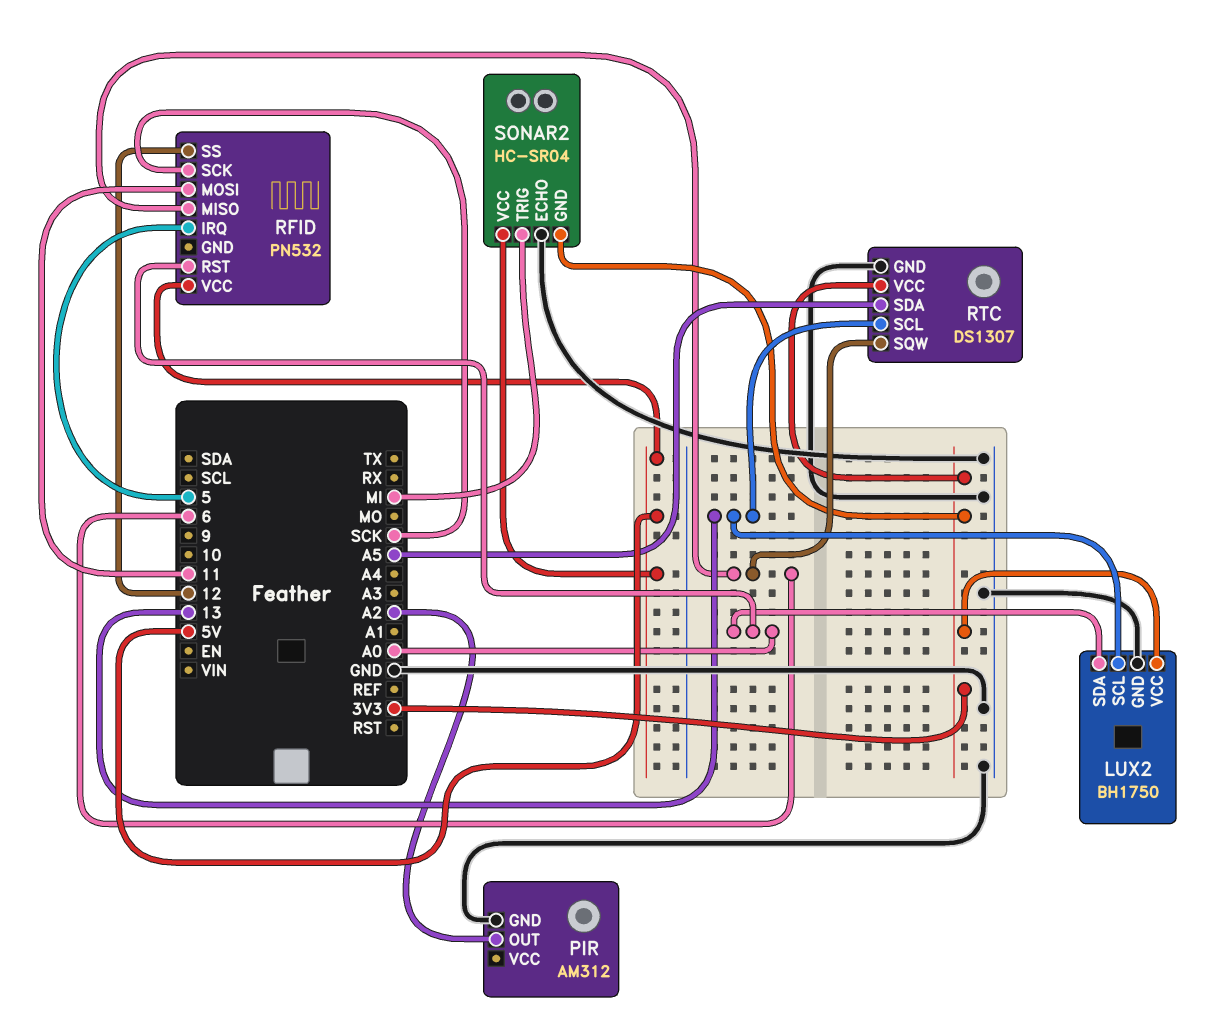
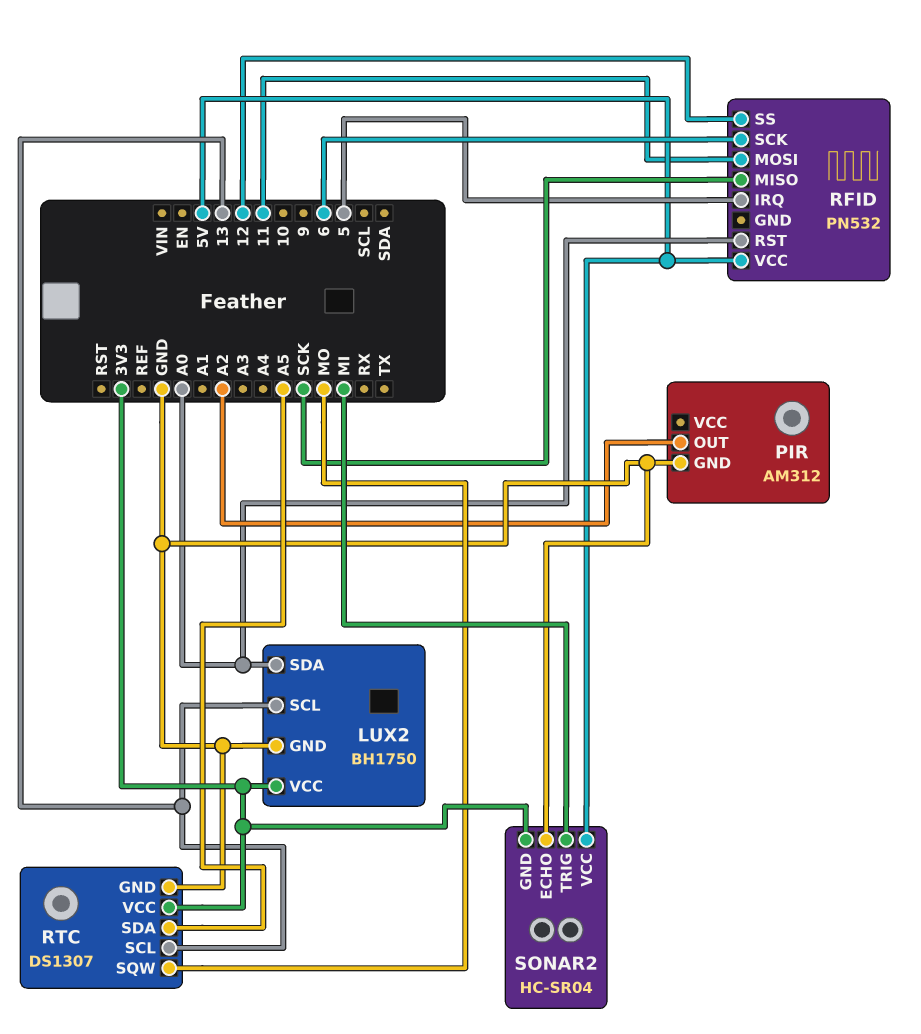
RFID pin MISO: 6 -> SCK
RFID pin SCK: SCK -> 6
RTC pin SQW: 6 -> MO

